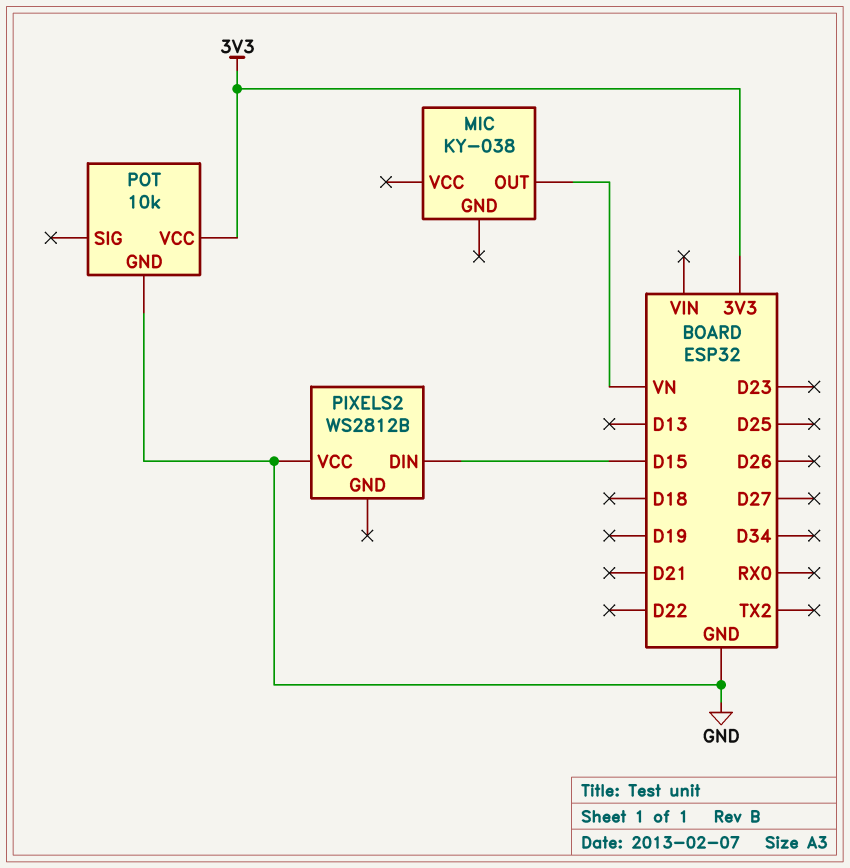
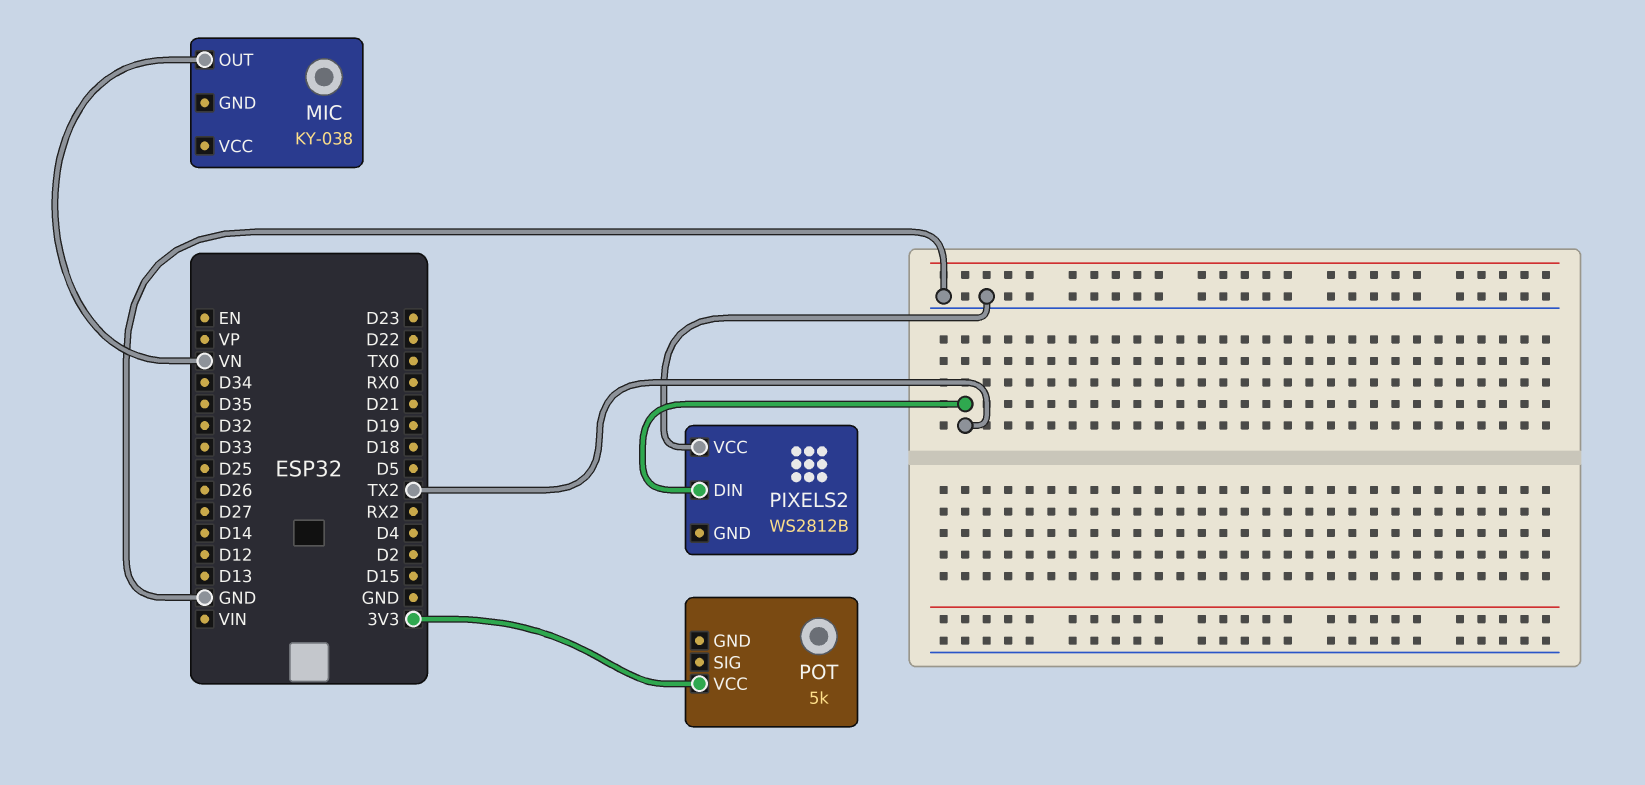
PIXELS2 pin DIN: D15 -> TX2
POT: 10k -> 5k
POT pin GND: GND -> none

